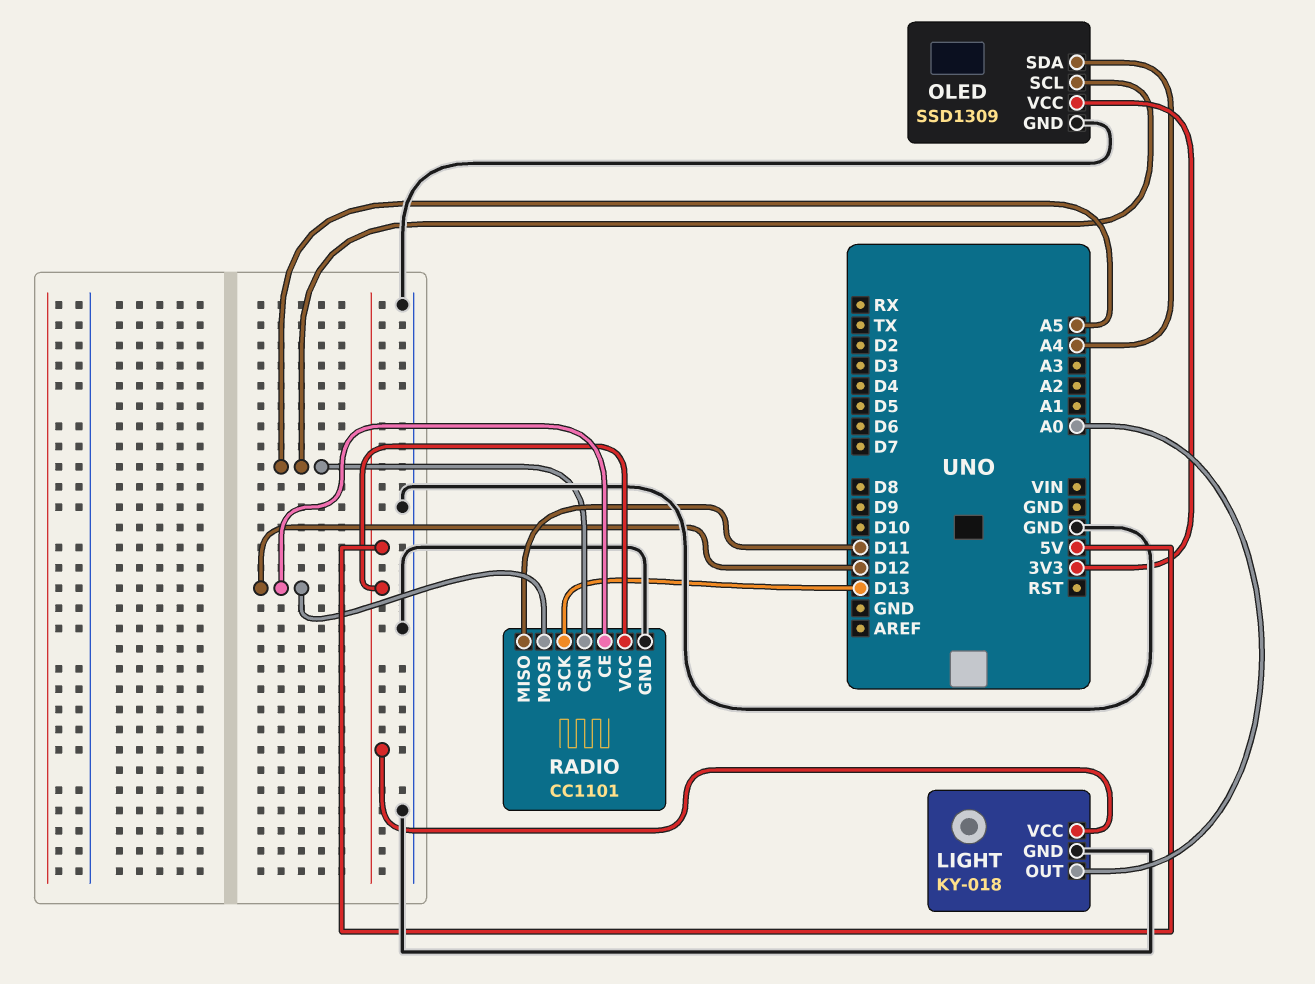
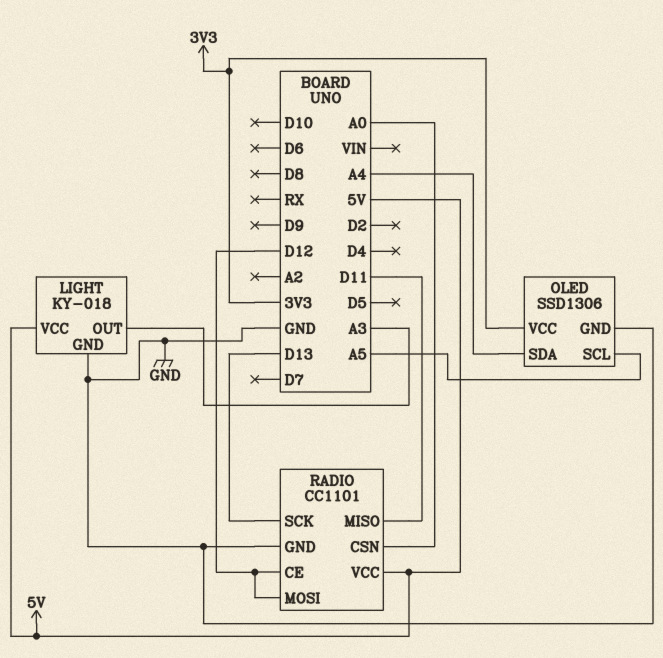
LIGHT pin OUT: A0 -> A3
OLED: SSD1309 -> SSD1306
RADIO pin CSN: A5 -> A0

